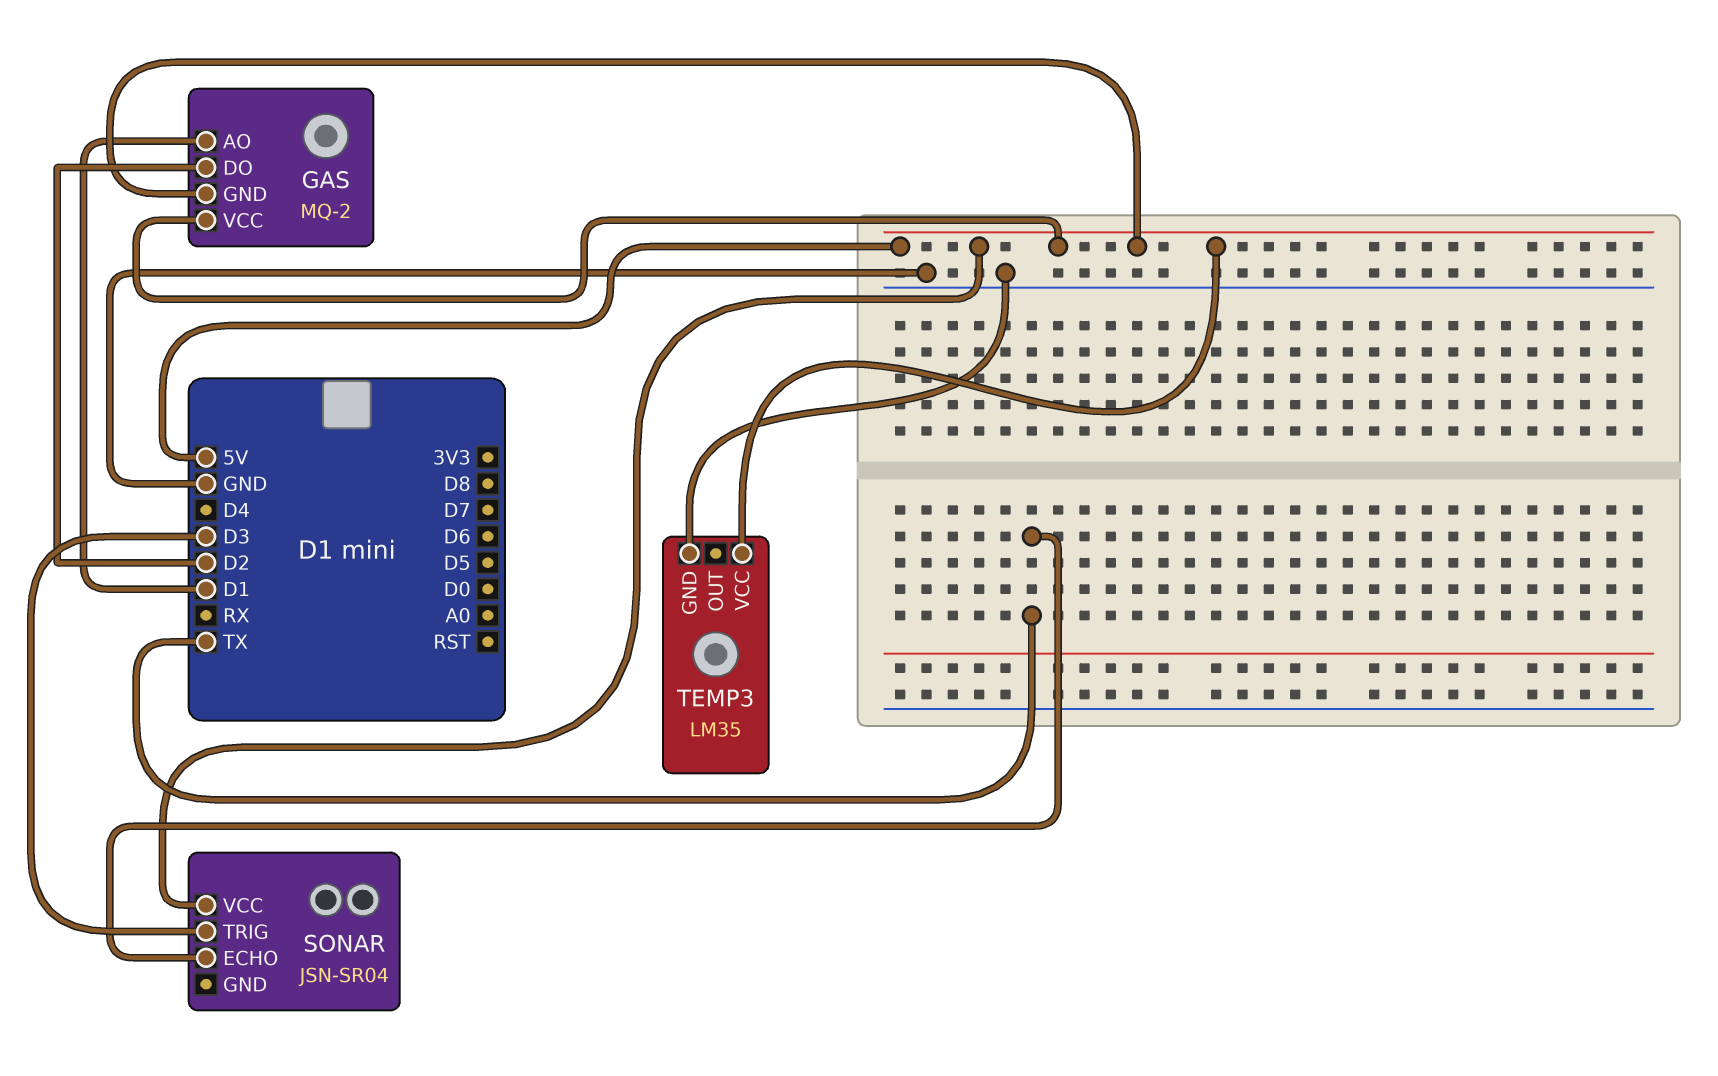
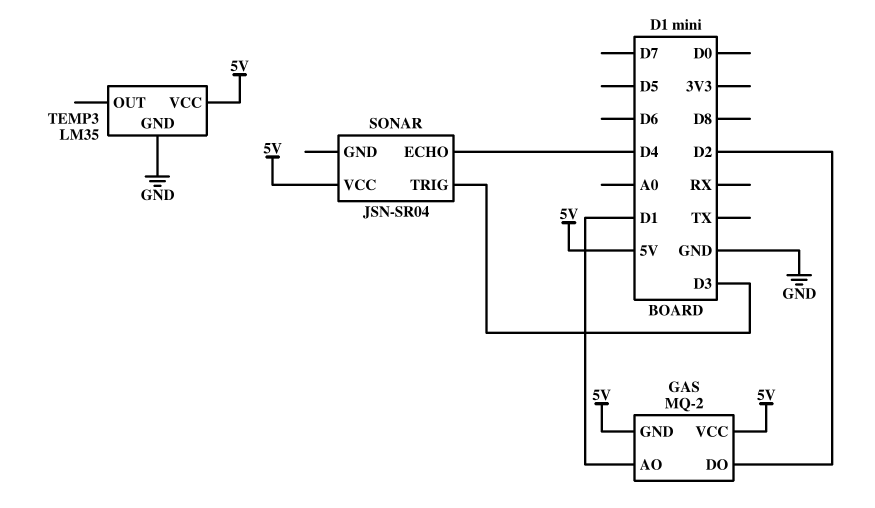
SONAR pin ECHO: TX -> D4

